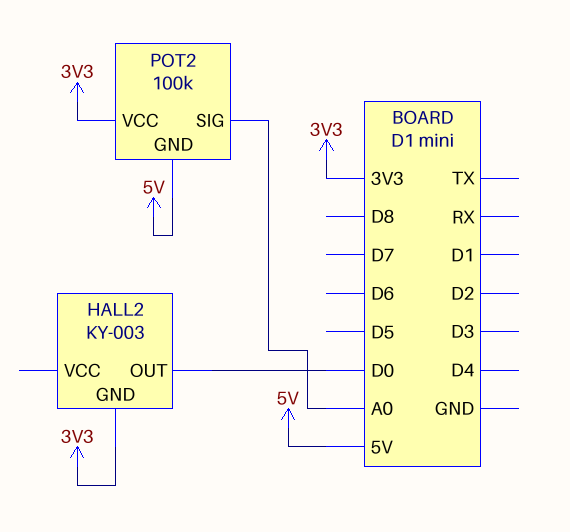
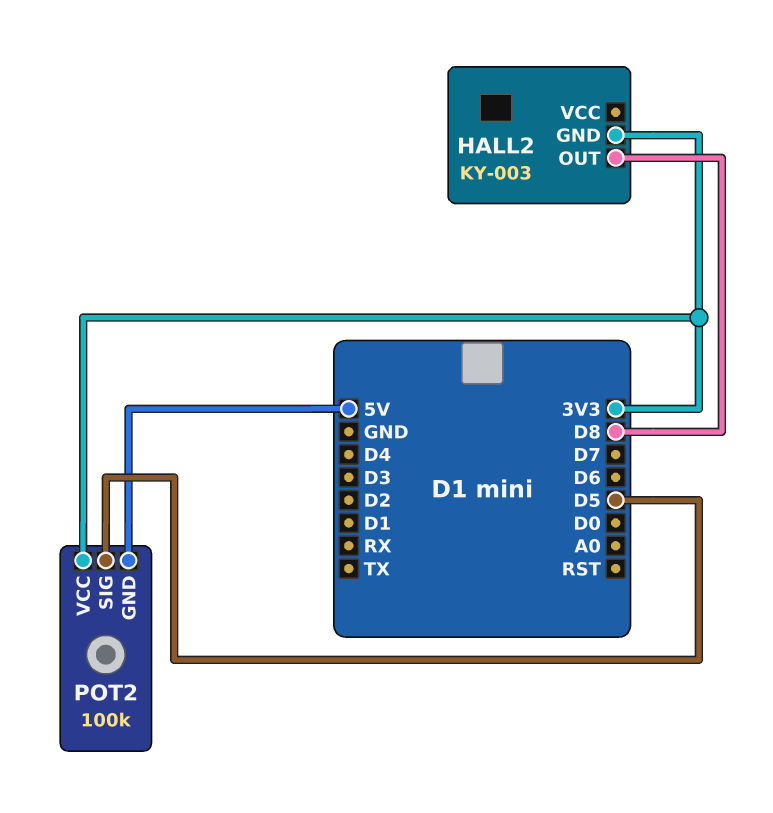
HALL2 pin OUT: D0 -> D8
POT2 pin SIG: A0 -> D5

